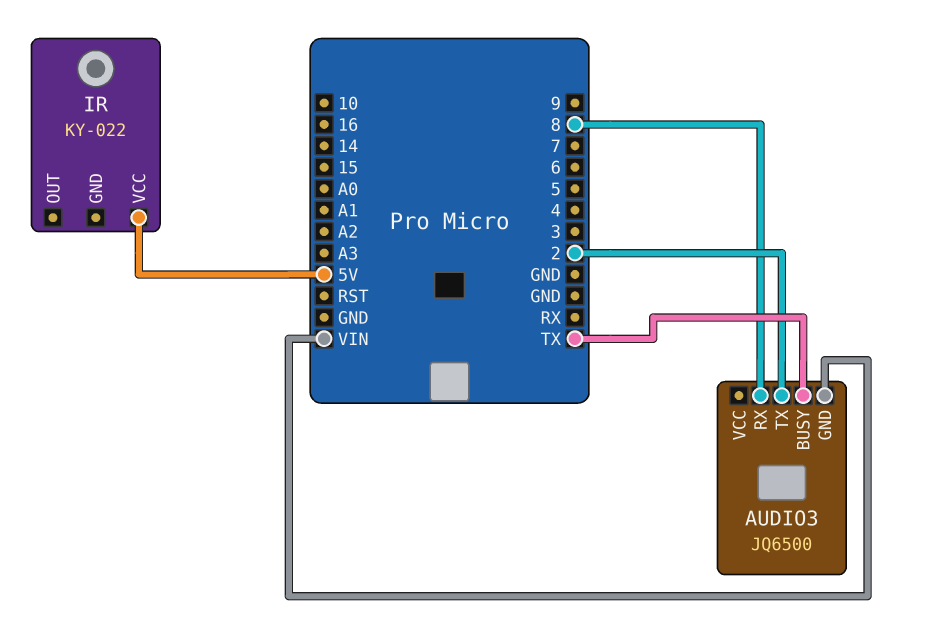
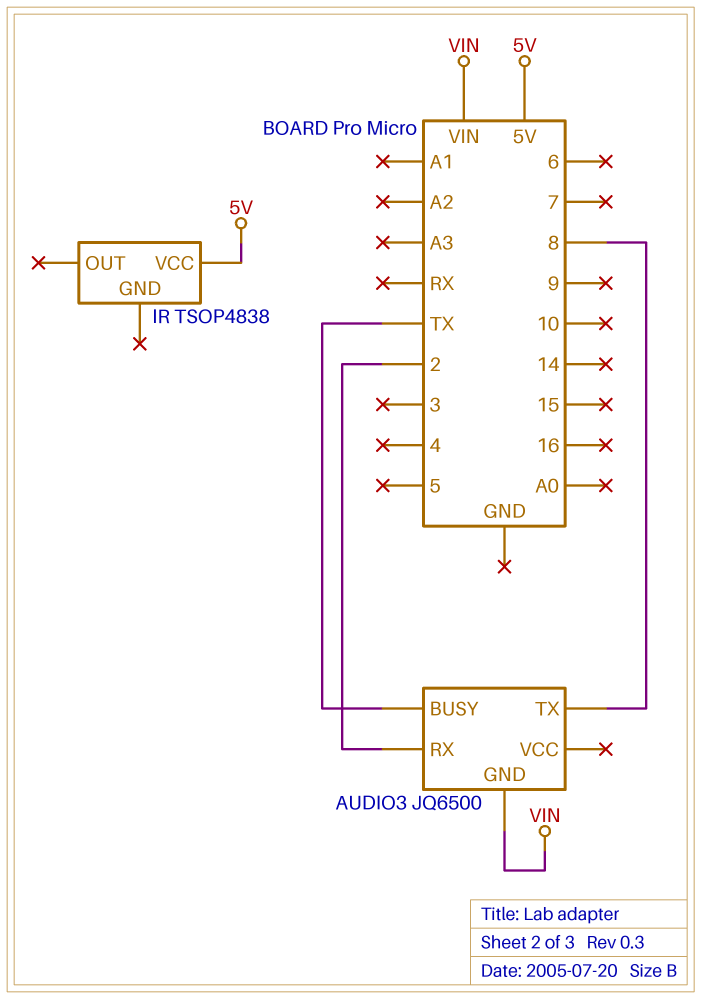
AUDIO3 pin RX: 8 -> 2
AUDIO3 pin TX: 2 -> 8
IR: KY-022 -> TSOP4838

